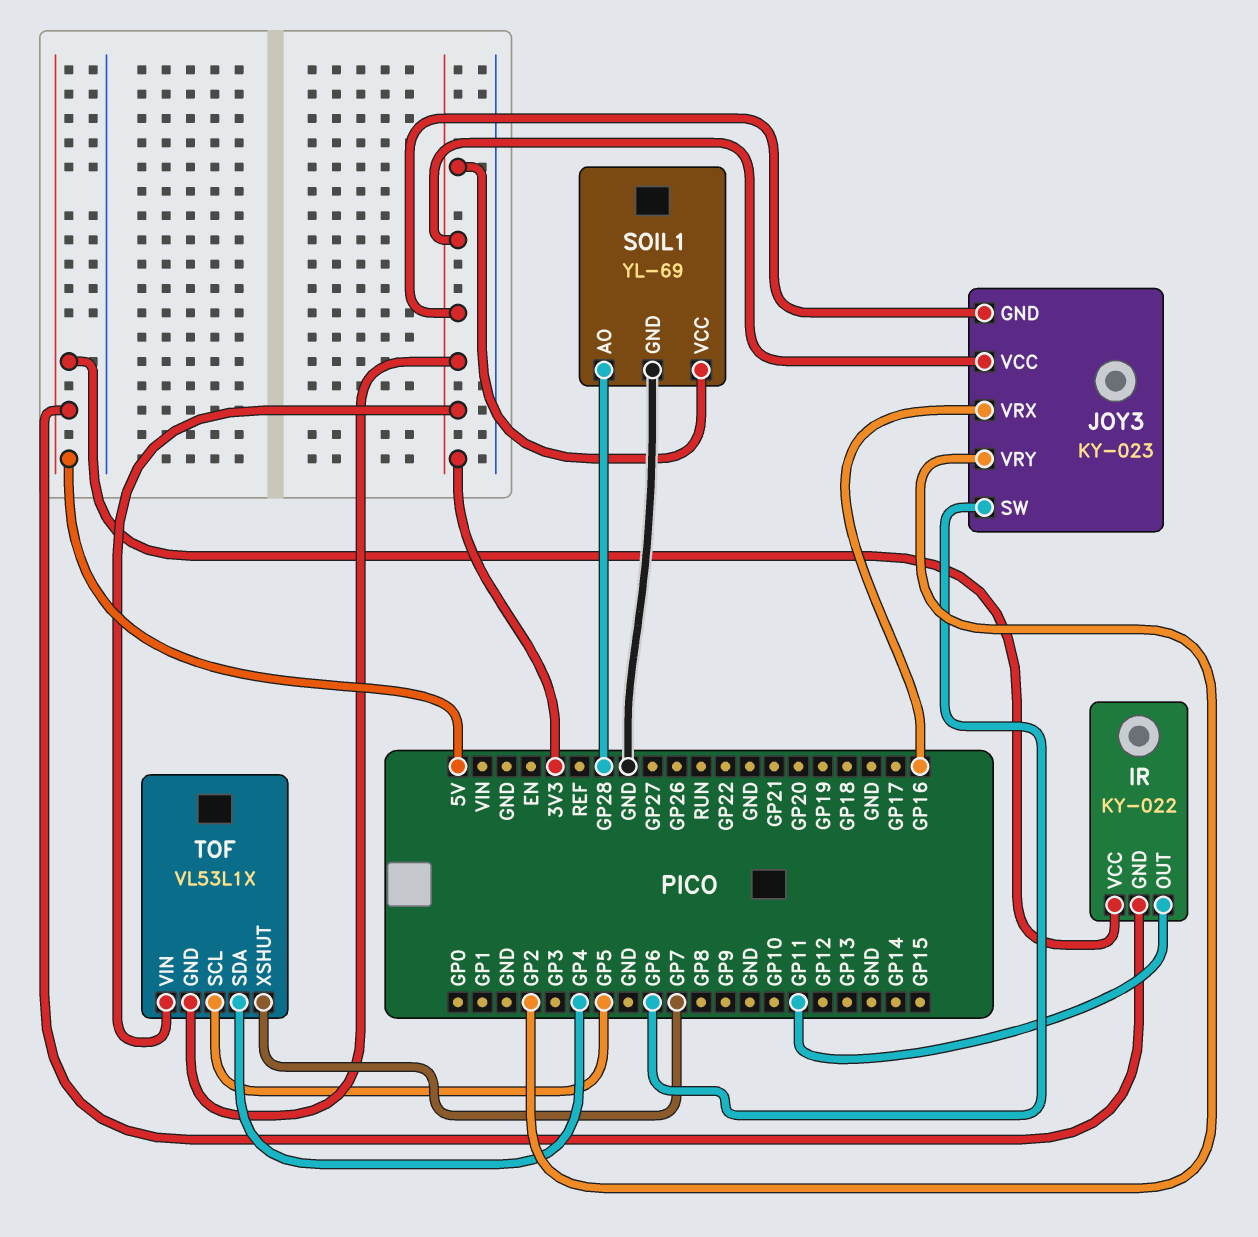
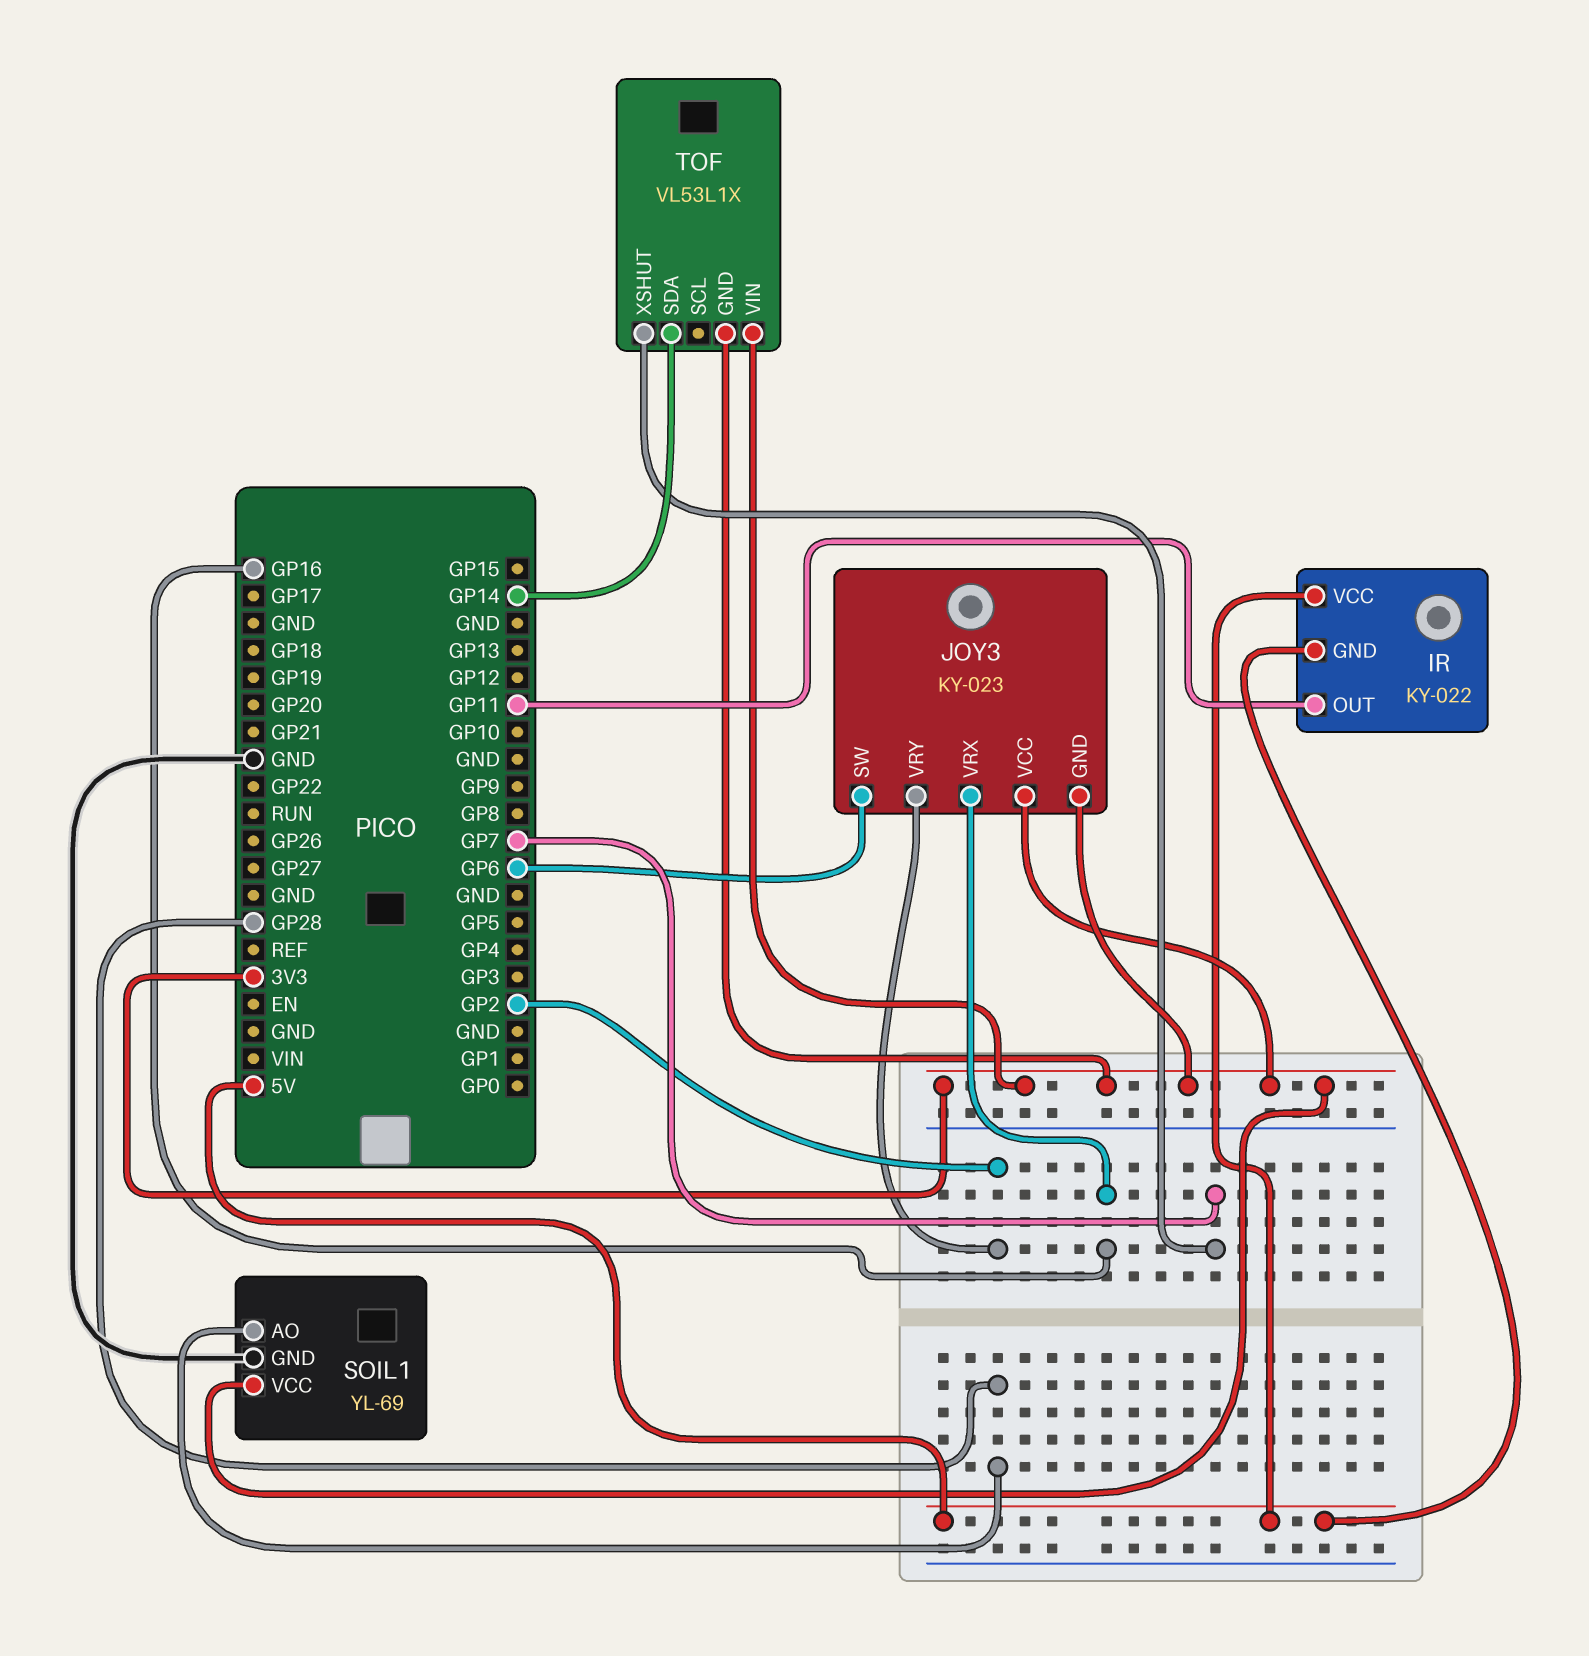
TOF pin SCL: GP5 -> none
TOF pin SDA: GP4 -> GP14

